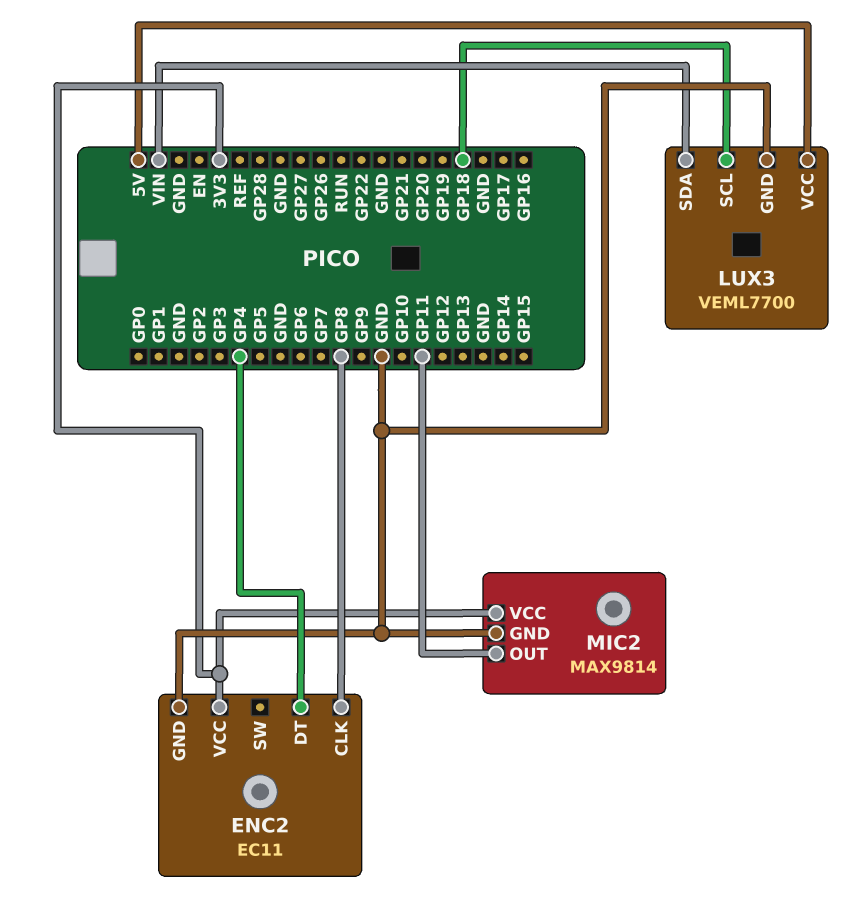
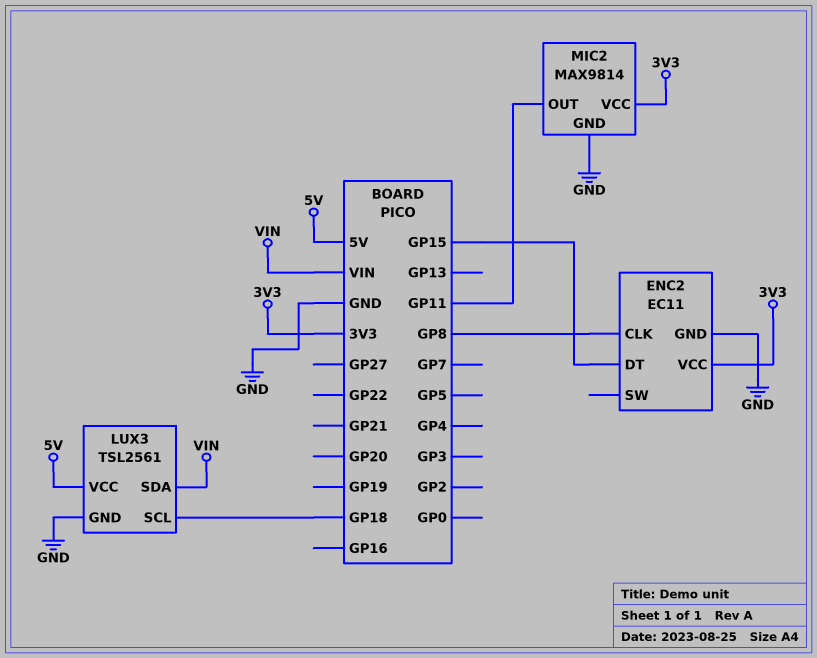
ENC2 pin DT: GP4 -> GP15
LUX3: VEML7700 -> TSL2561

